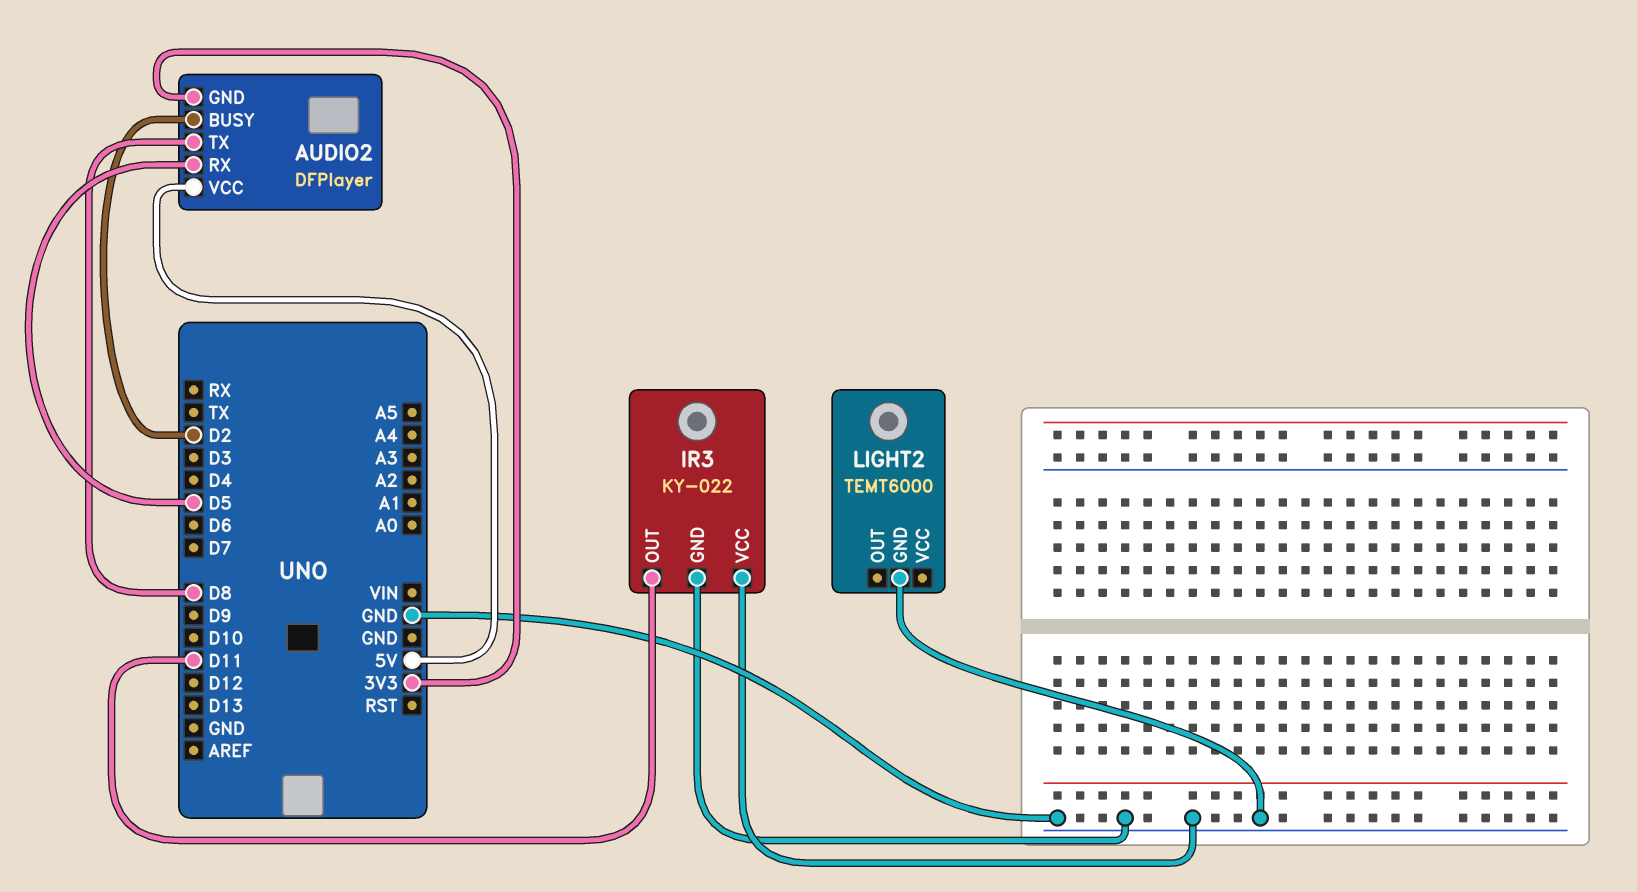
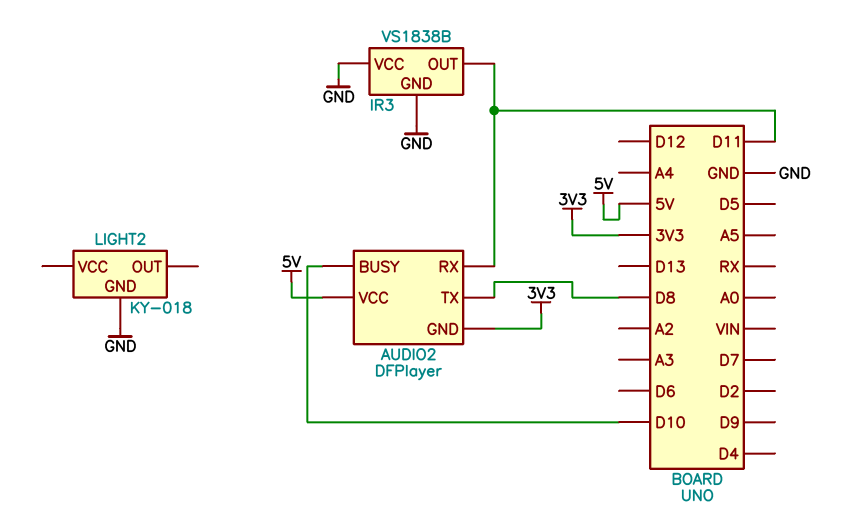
AUDIO2 pin BUSY: D2 -> D10
AUDIO2 pin RX: D5 -> D11
IR3: KY-022 -> VS1838B
LIGHT2: TEMT6000 -> KY-018

